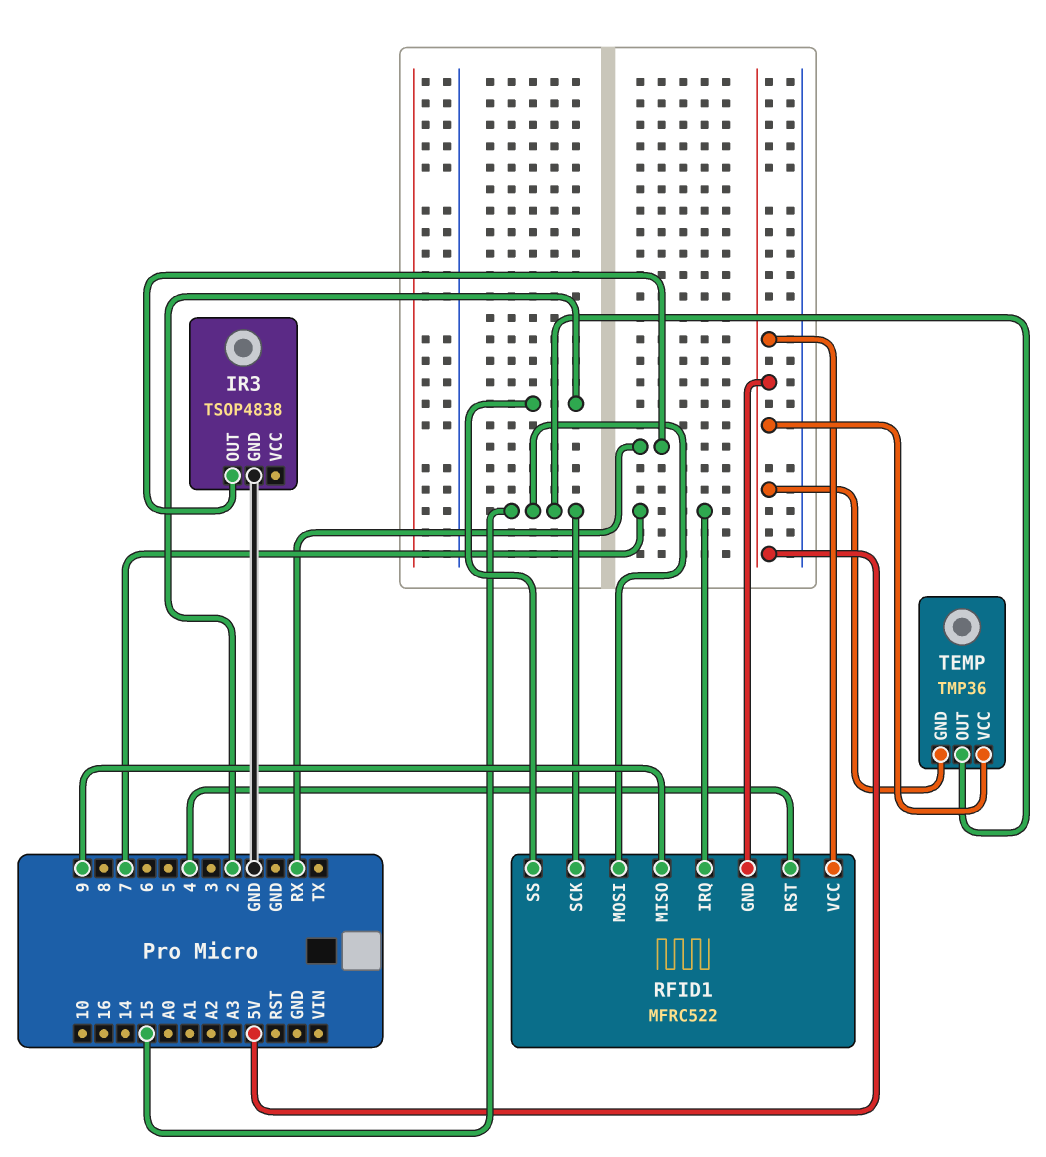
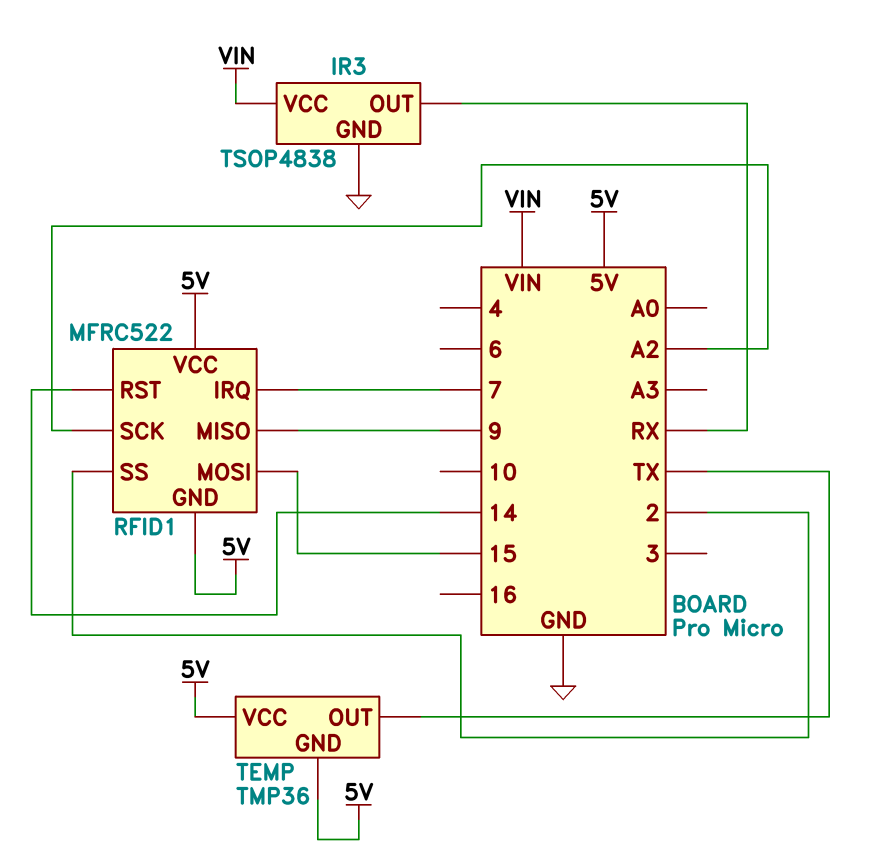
IR3 pin VCC: none -> VIN
RFID1 pin RST: 4 -> 14
RFID1 pin SCK: 15 -> A2
TEMP pin OUT: 15 -> TX

